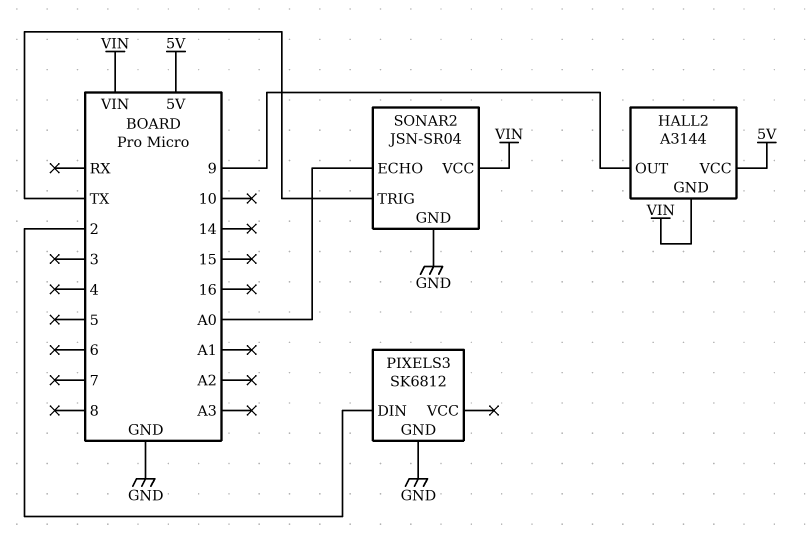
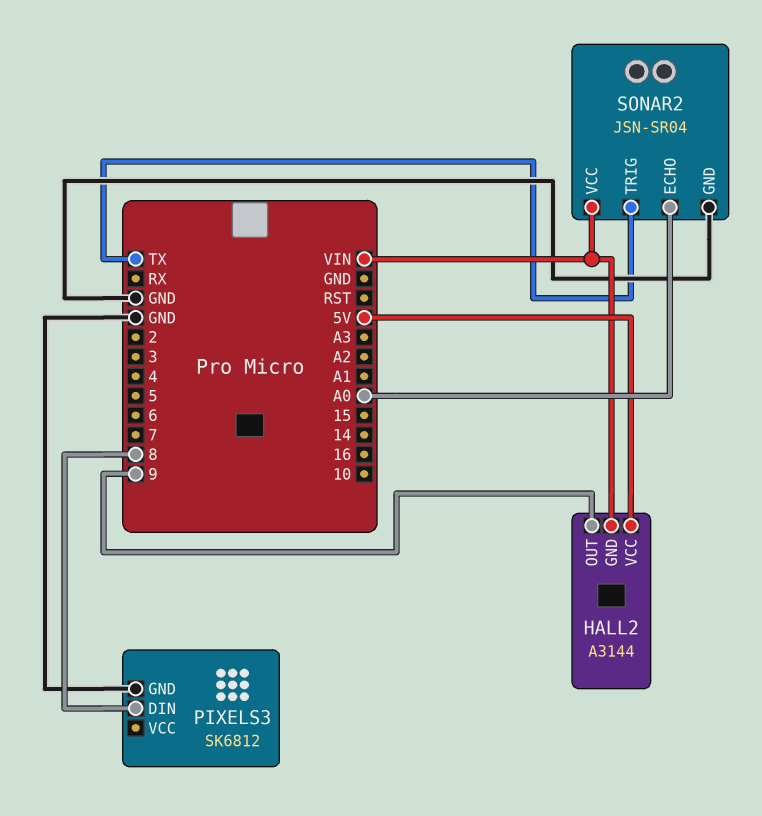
PIXELS3 pin DIN: 2 -> 8

